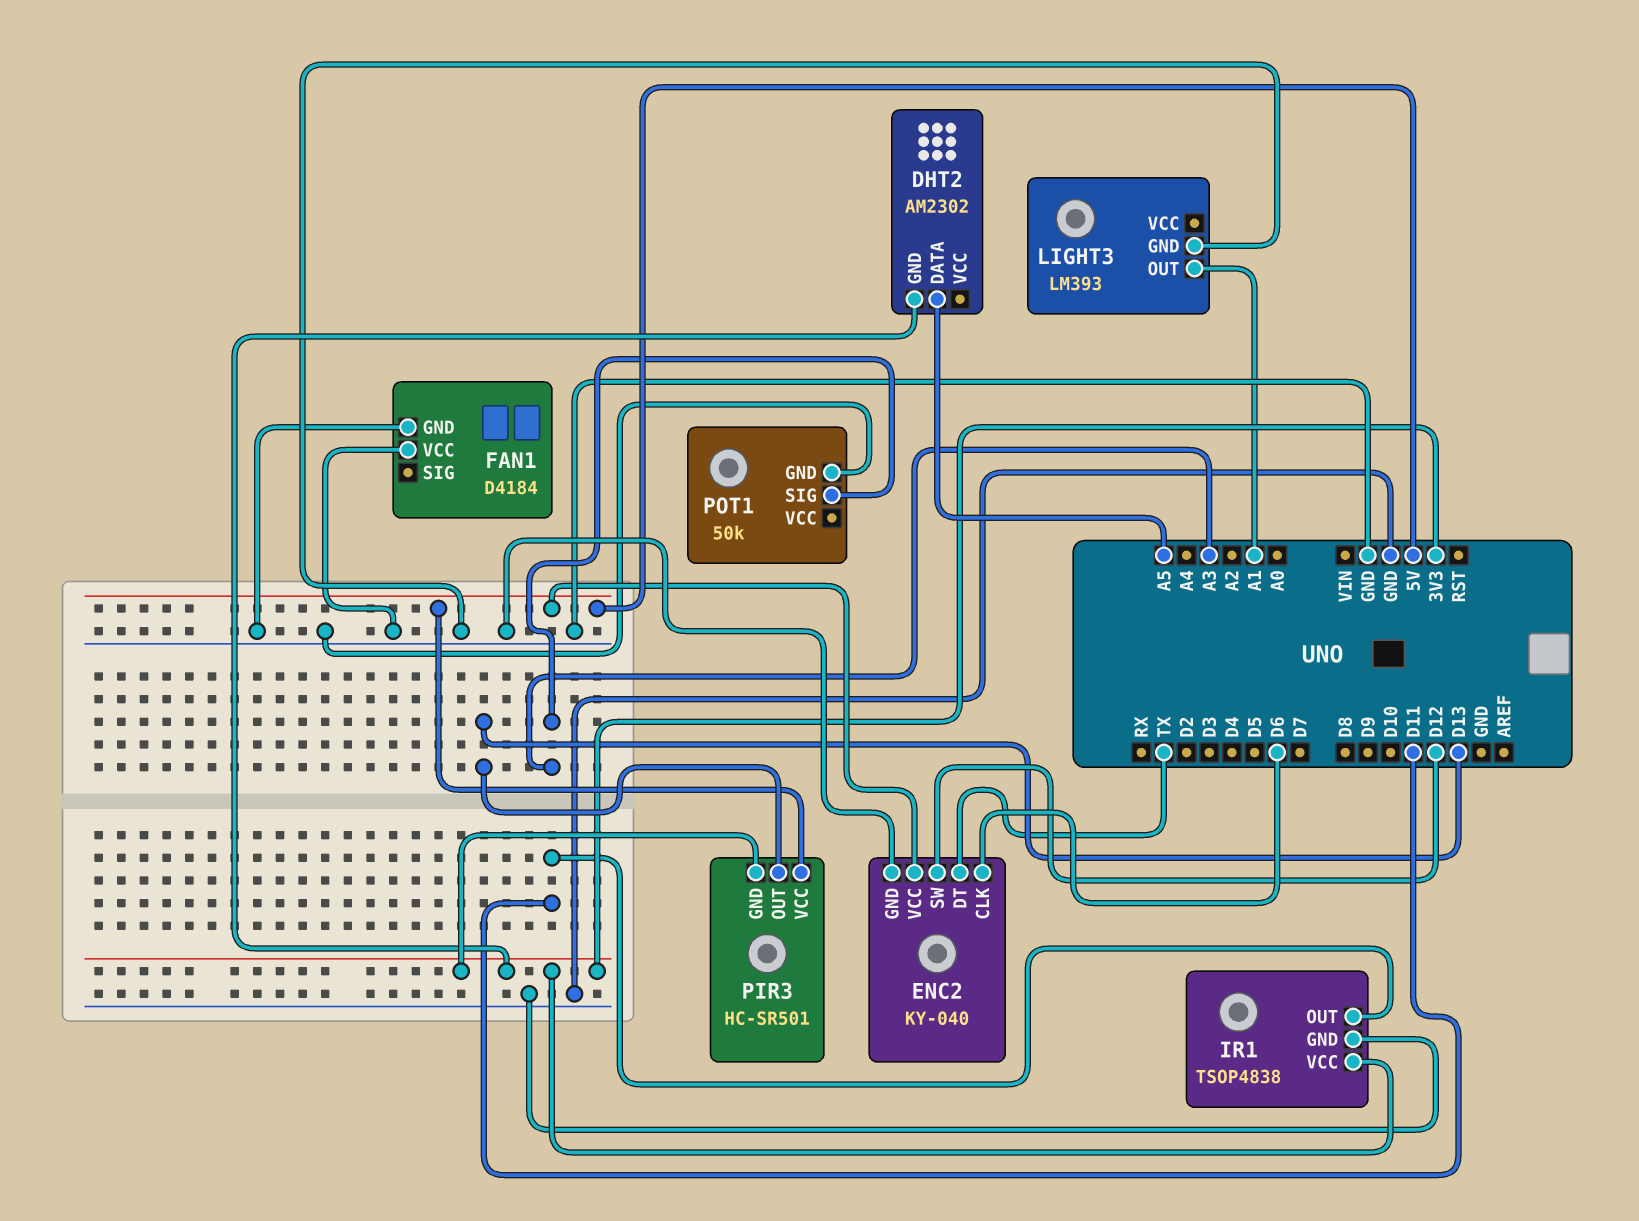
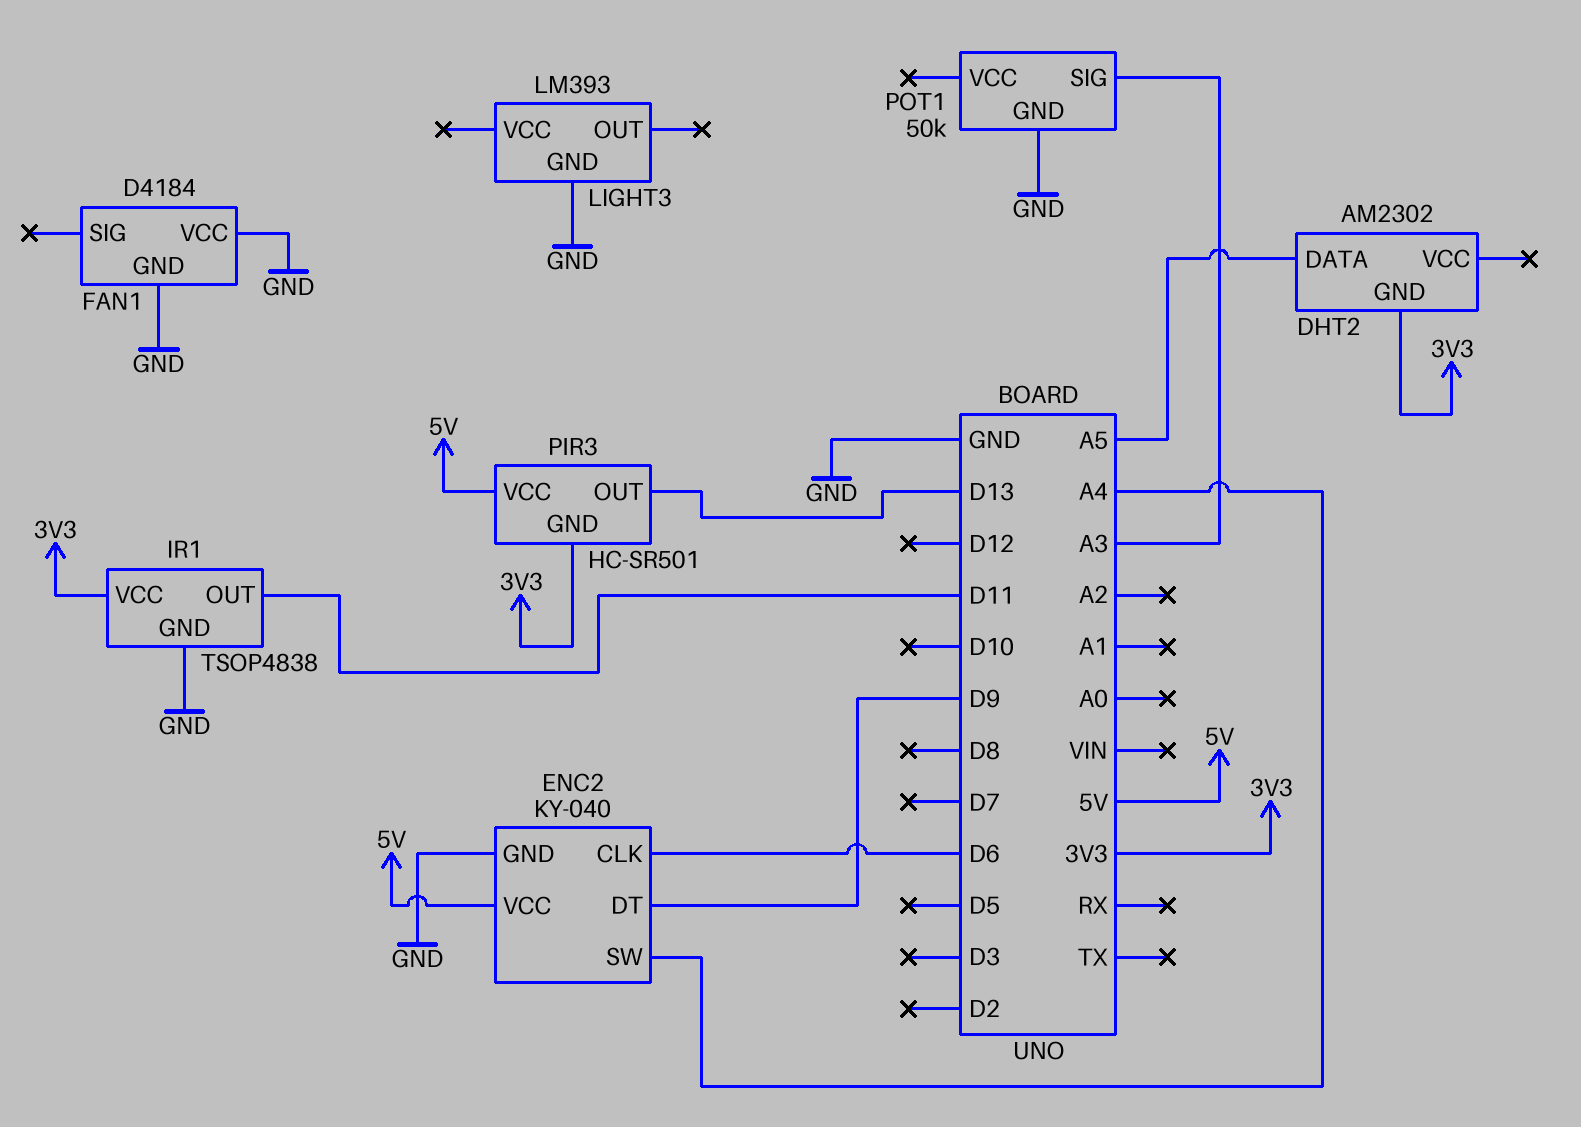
ENC2 pin DT: TX -> D9
ENC2 pin SW: D12 -> A4
LIGHT3 pin OUT: A1 -> none

